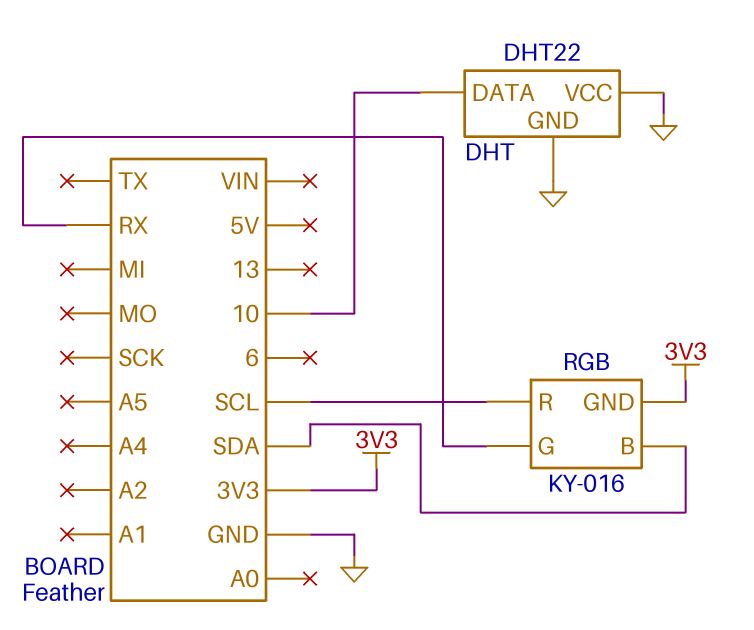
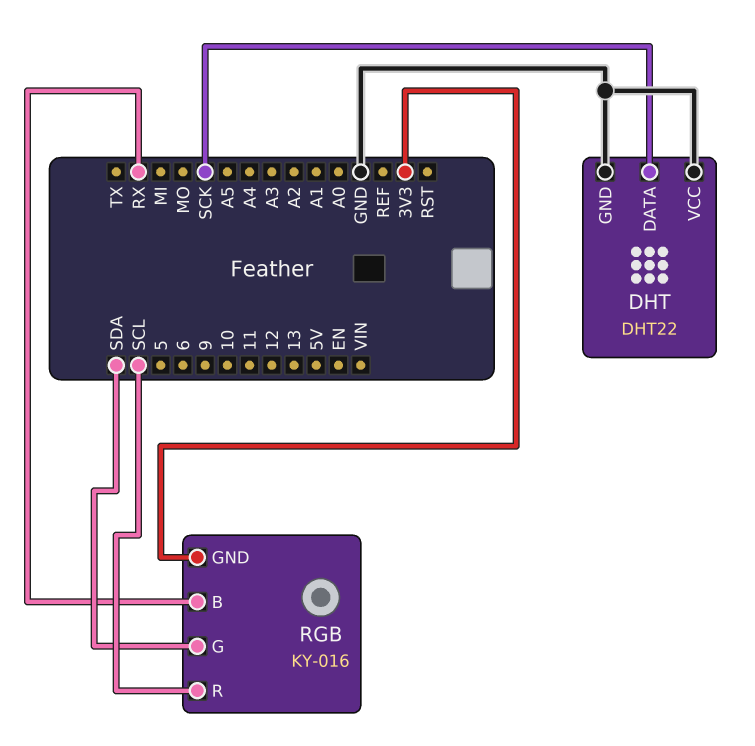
DHT pin DATA: 10 -> SCK
RGB pin B: SDA -> RX
RGB pin G: RX -> SDA

